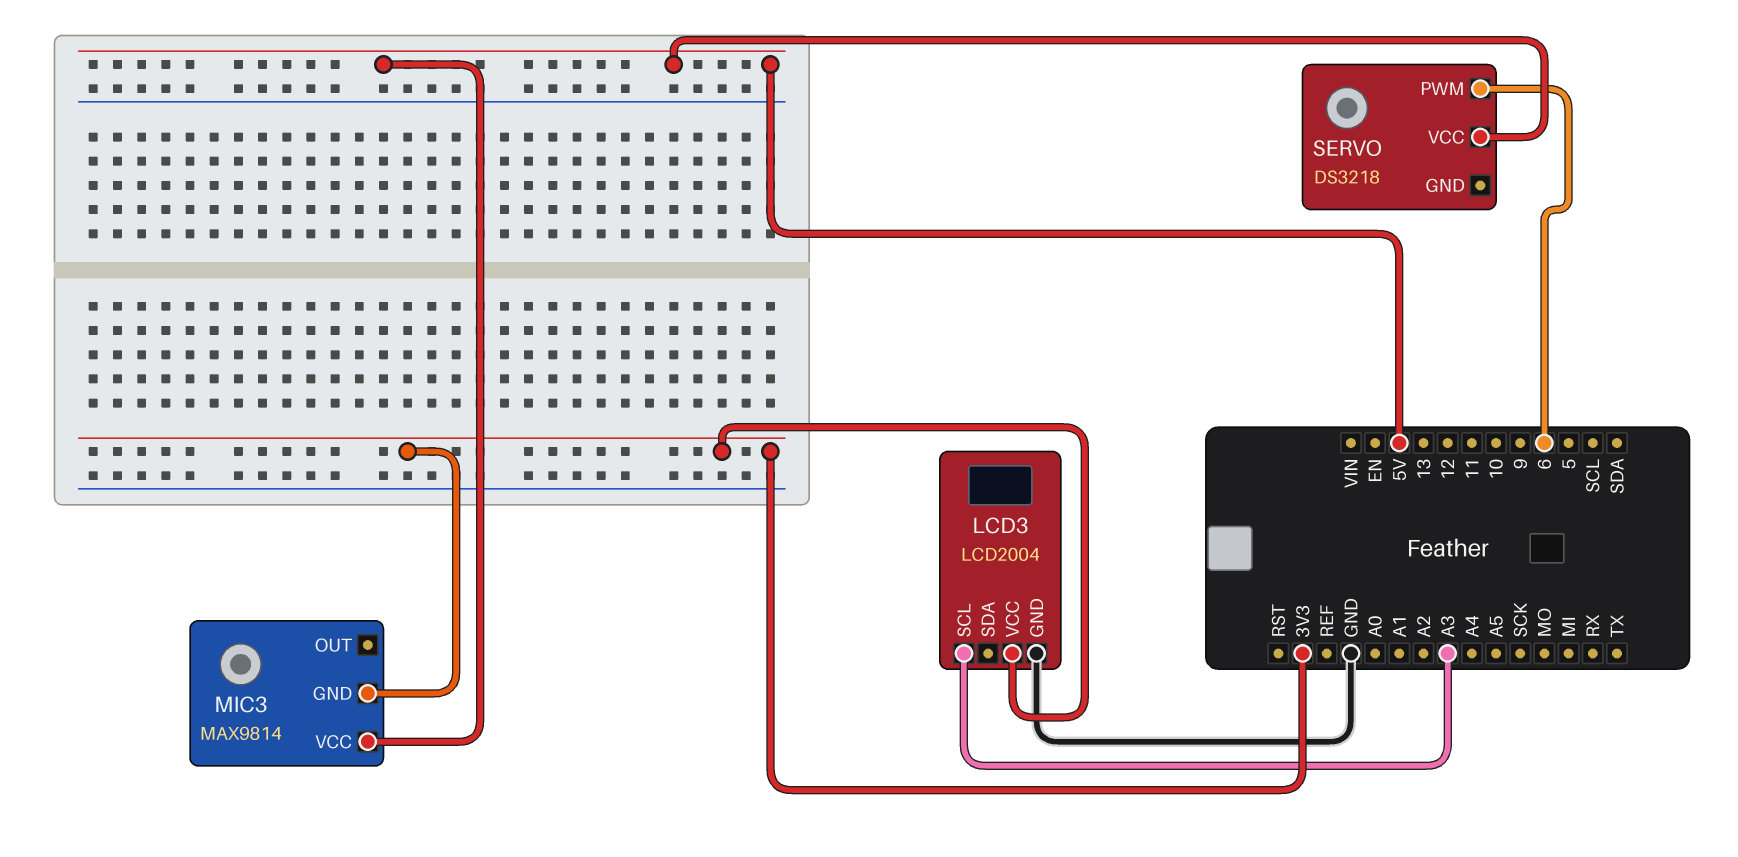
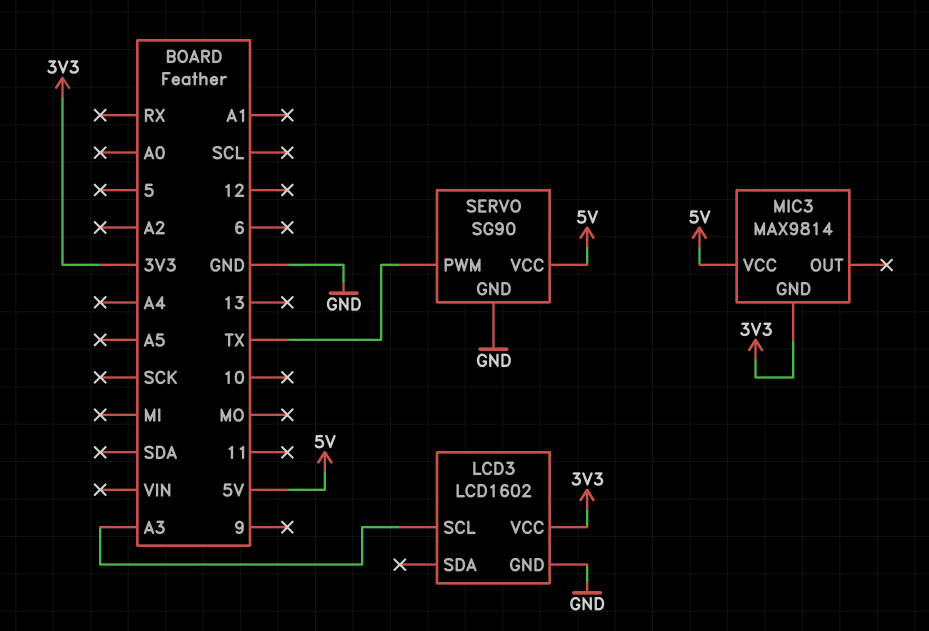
LCD3: LCD2004 -> LCD1602
SERVO: DS3218 -> SG90
SERVO pin GND: none -> GND
SERVO pin PWM: 6 -> TX

